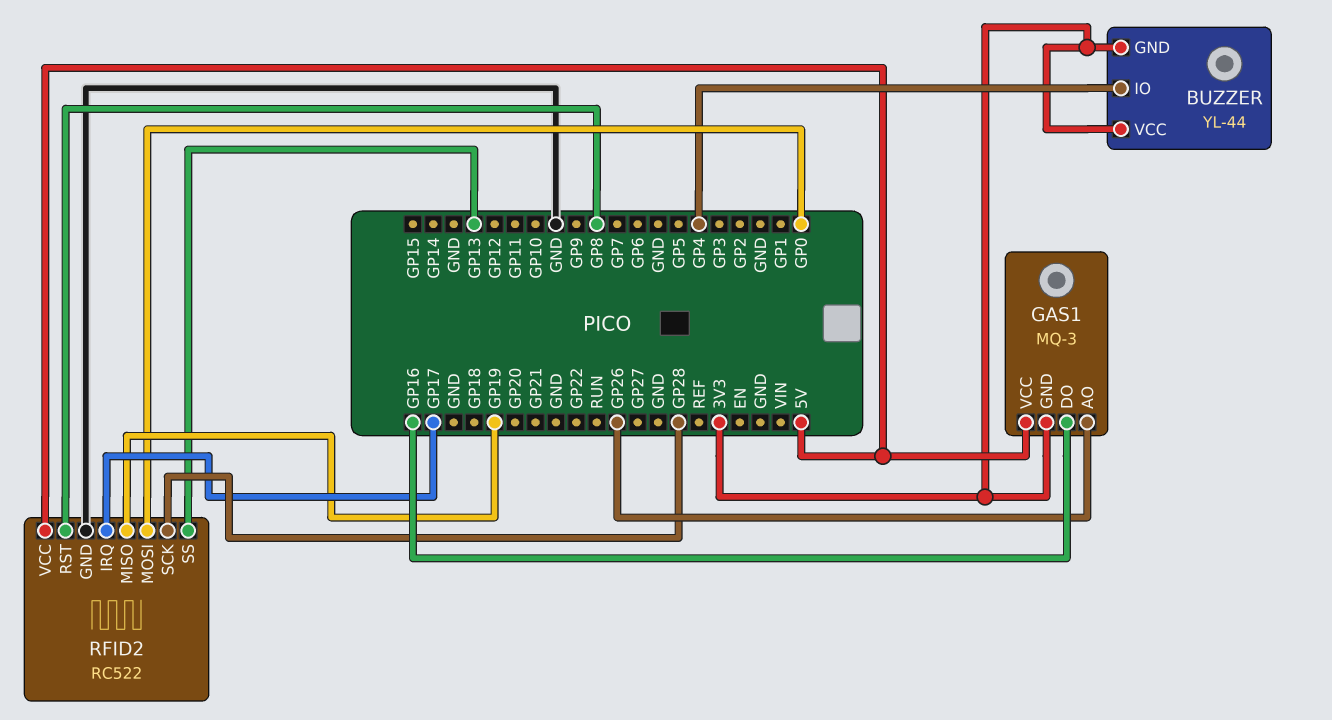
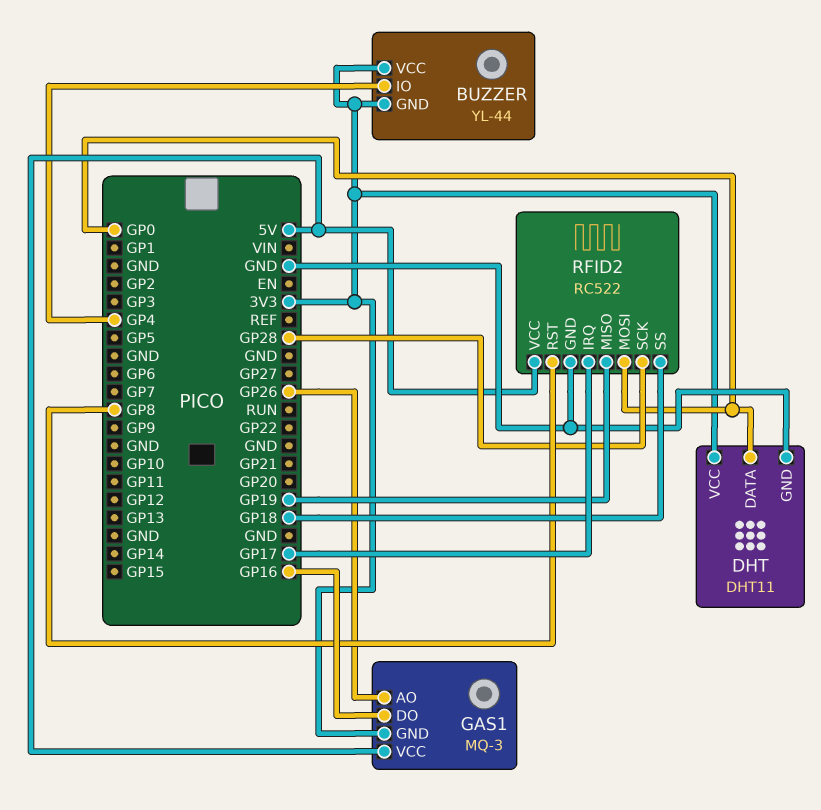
DHT: none -> DHT11
DHT pin DATA: none -> GP0
DHT pin GND: none -> GND
DHT pin VCC: none -> 3V3
RFID2 pin SS: GP13 -> GP18

